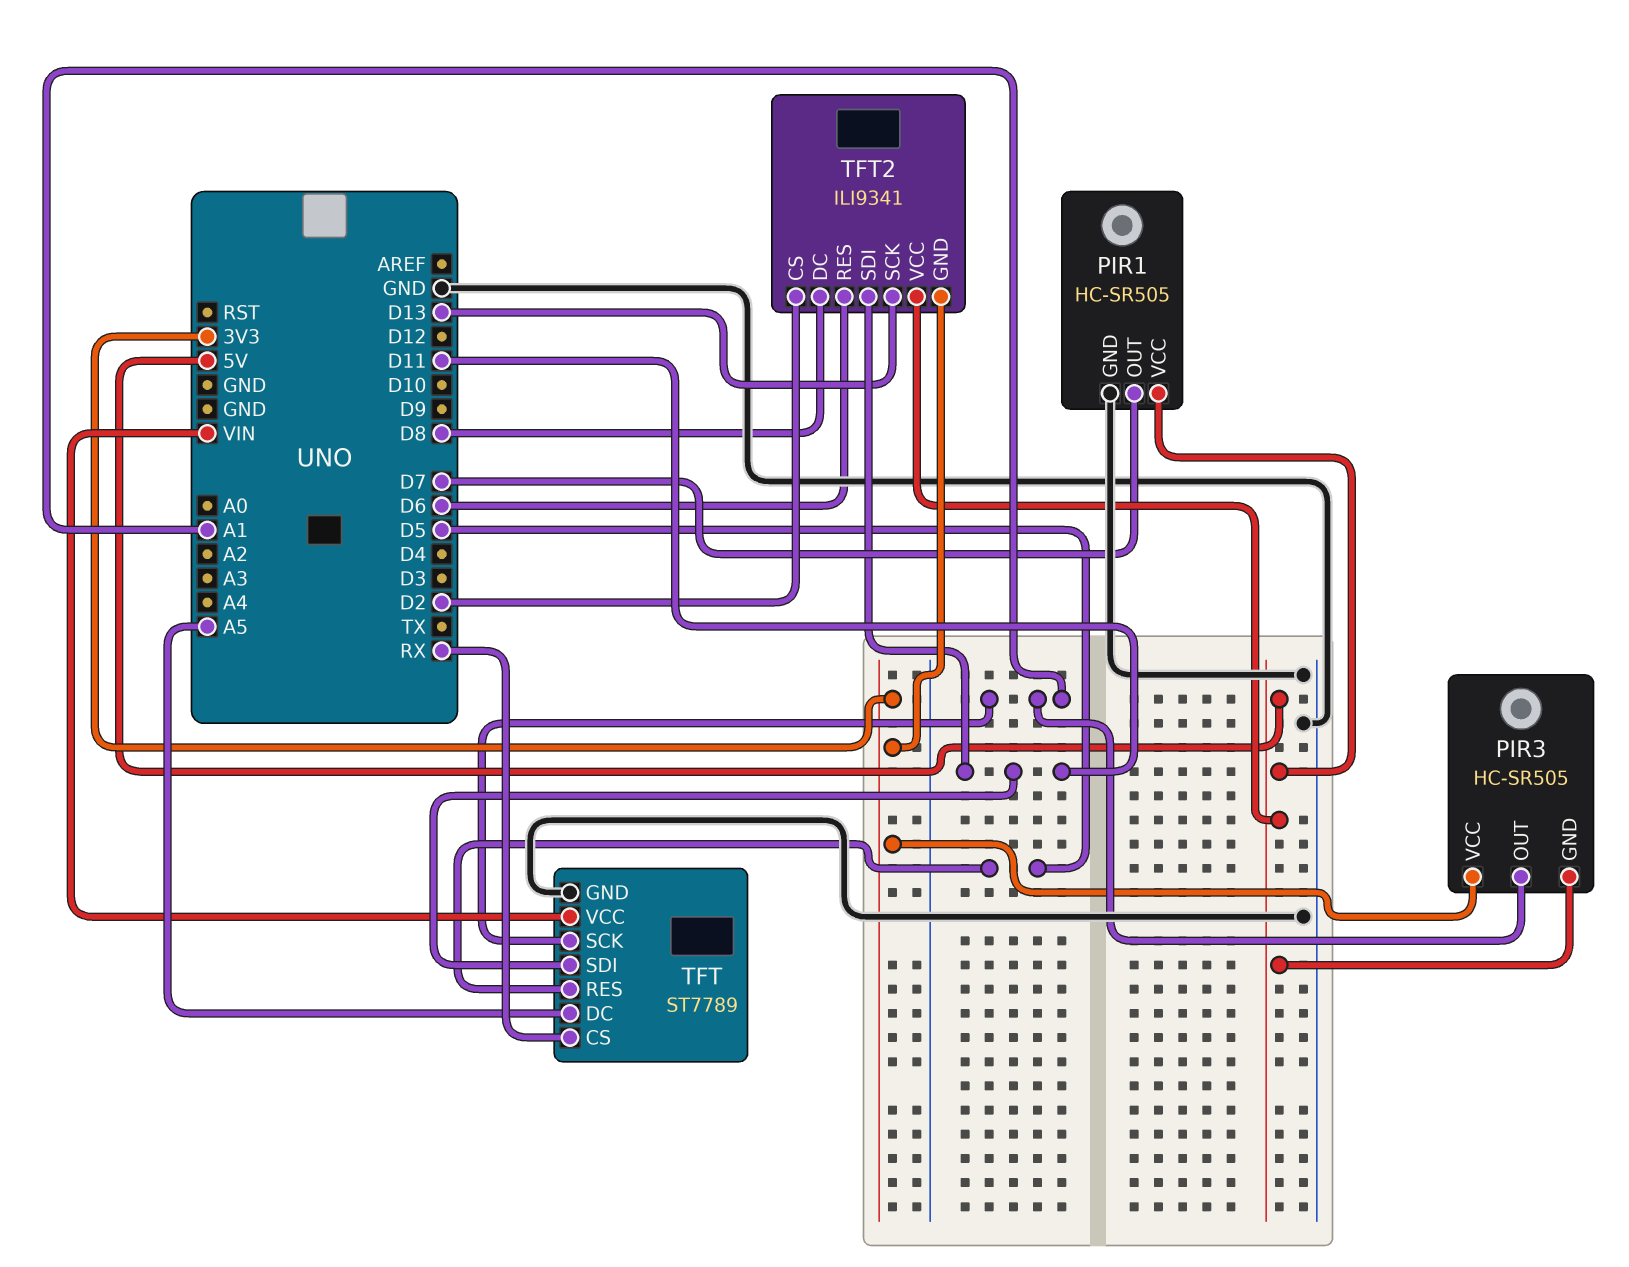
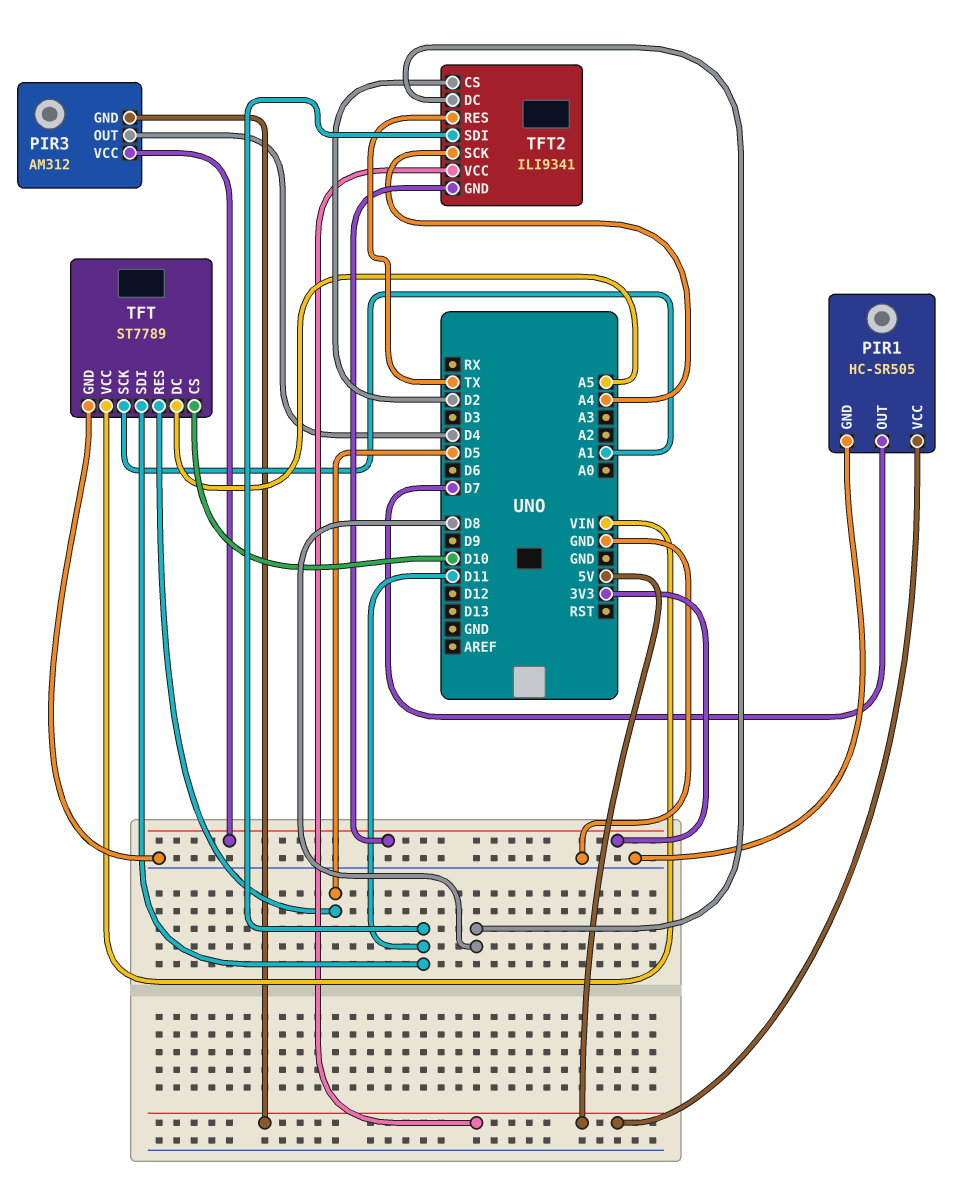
PIR3: HC-SR505 -> AM312
PIR3 pin OUT: A1 -> D4
TFT pin CS: RX -> D10
TFT2 pin RES: D6 -> TX
TFT2 pin SCK: D13 -> A4

